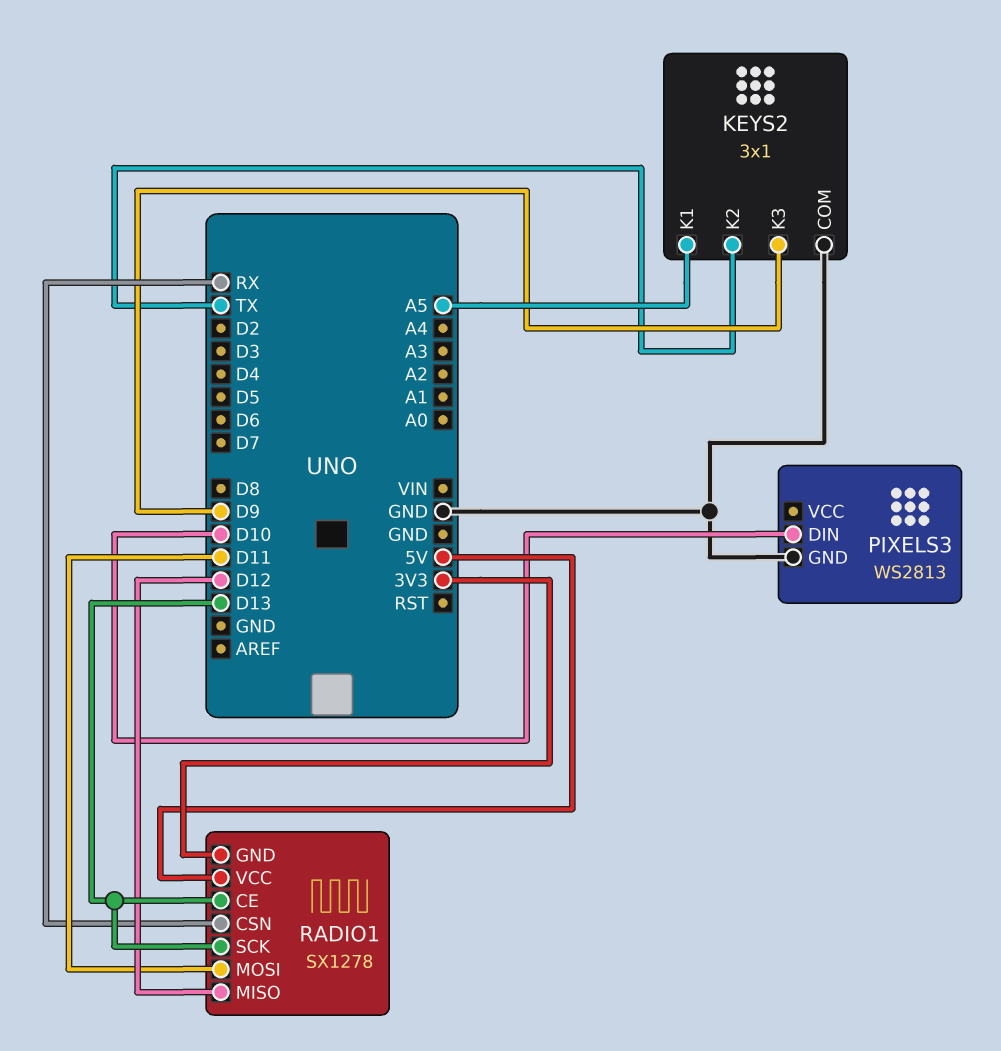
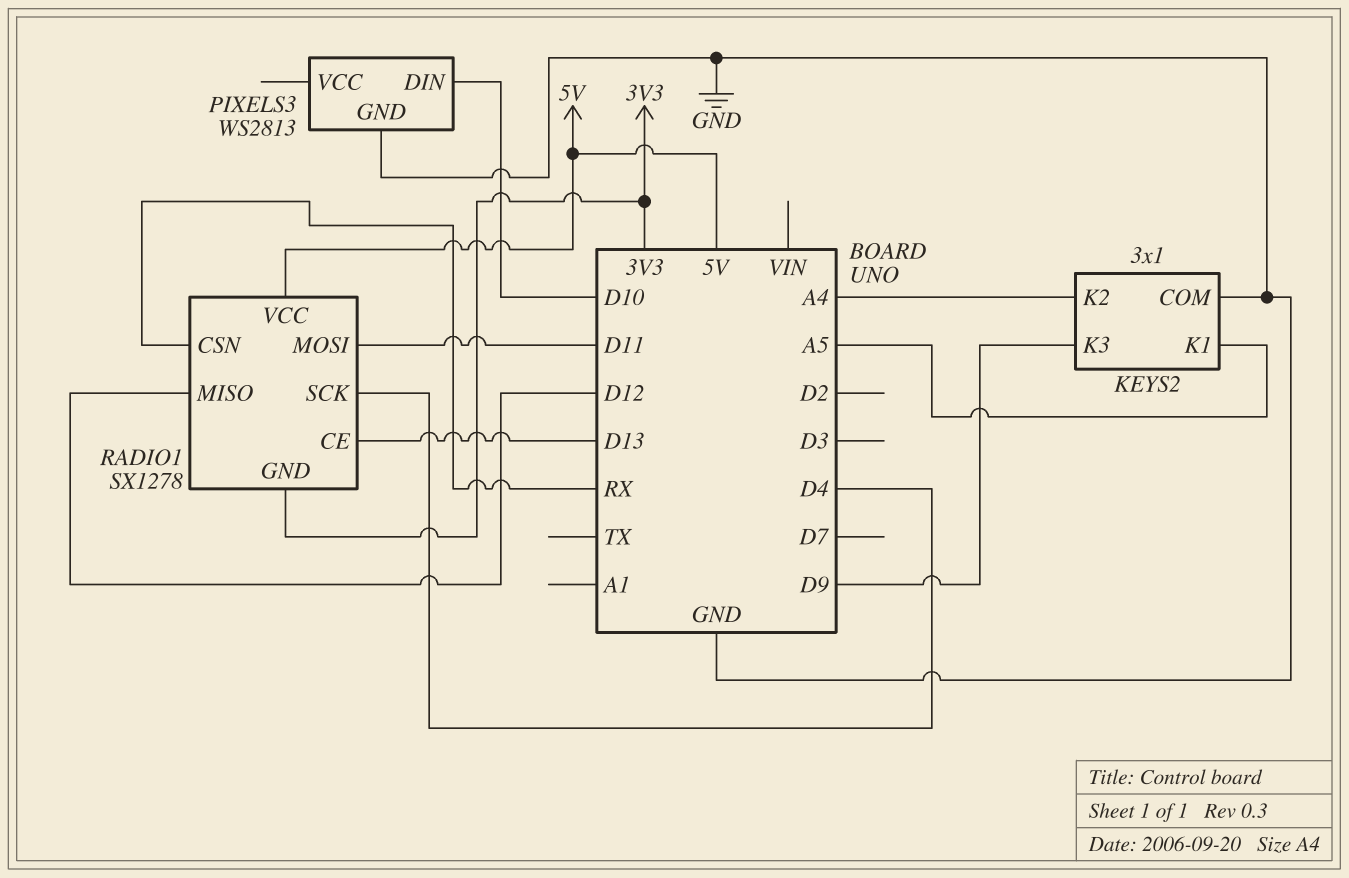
KEYS2 pin K2: TX -> A4
RADIO1 pin SCK: D13 -> D4

